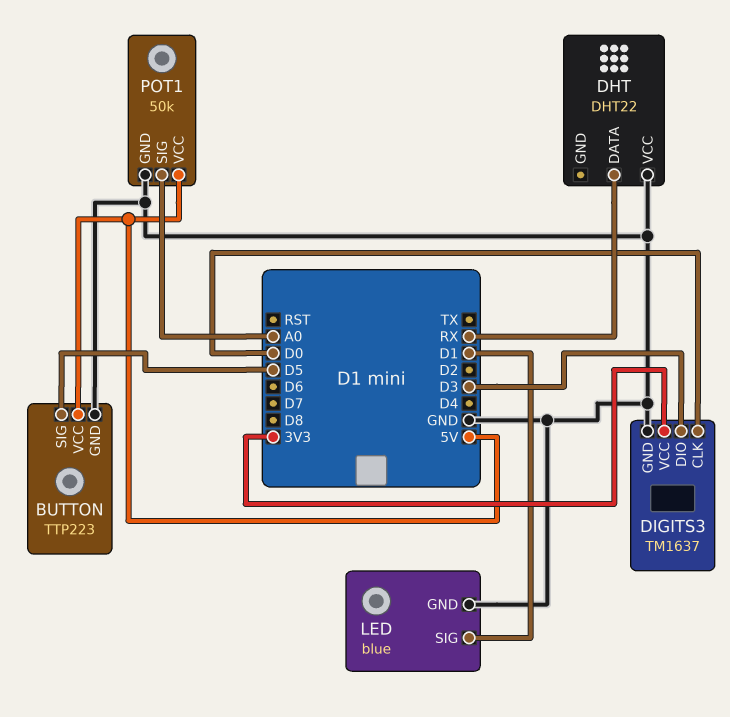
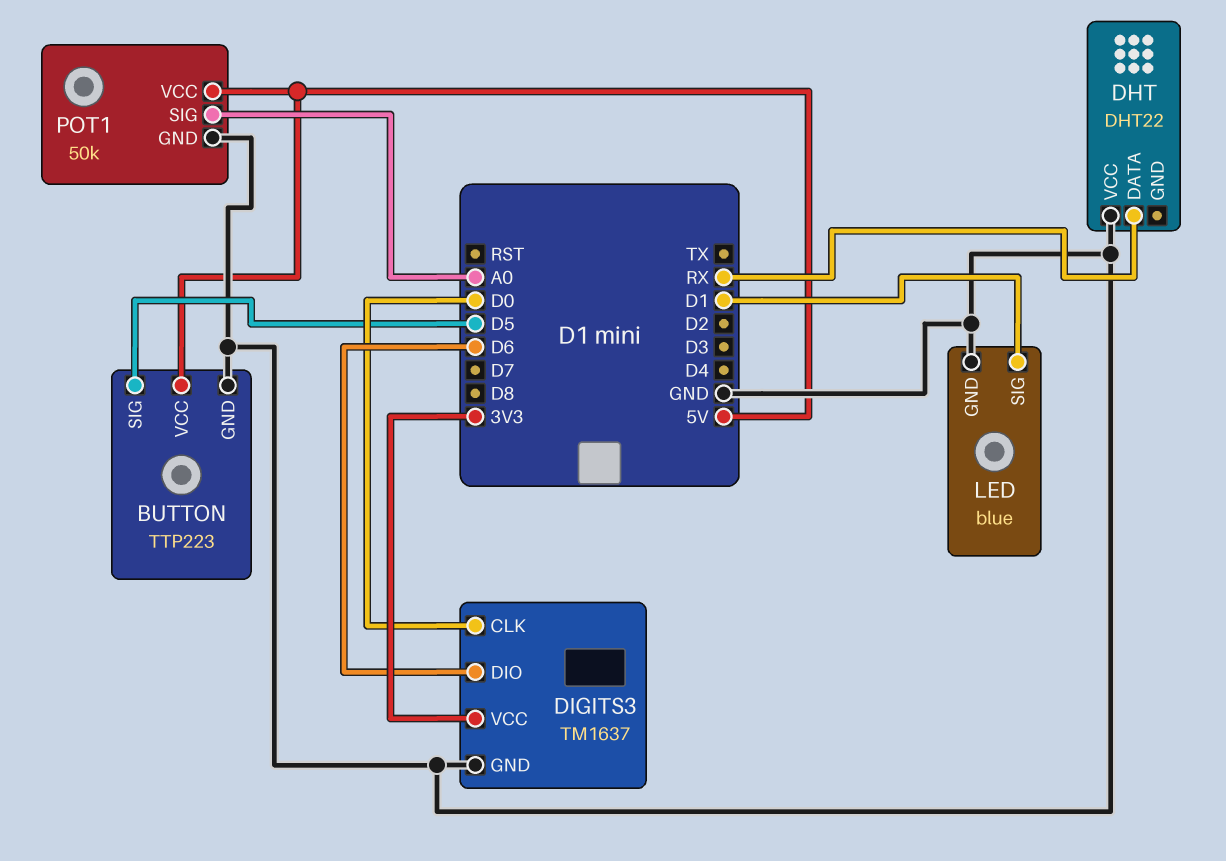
DIGITS3 pin DIO: D3 -> D6

